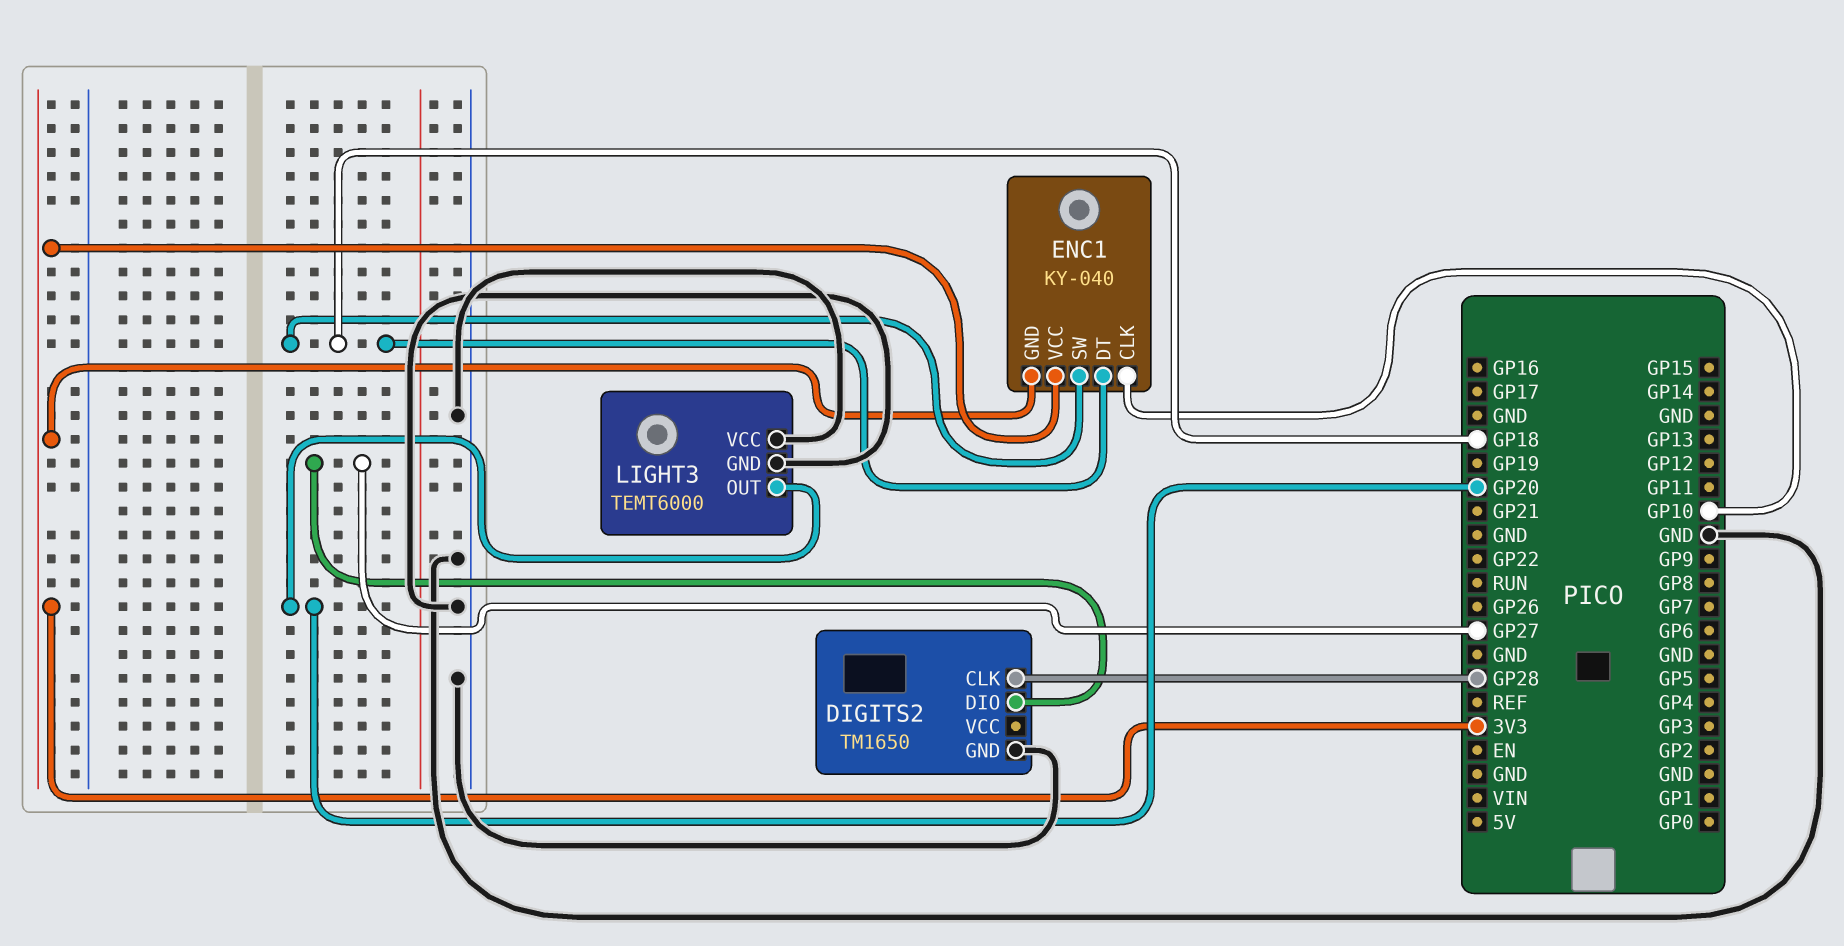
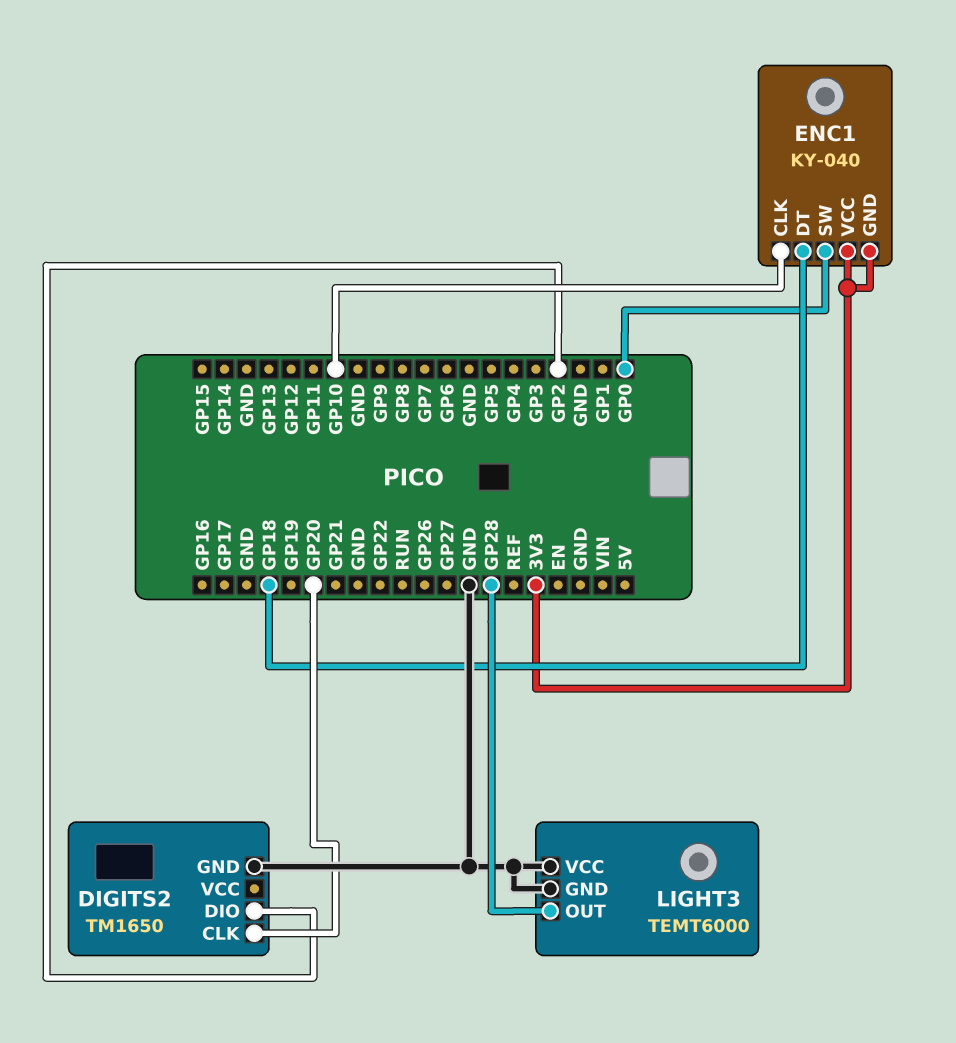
DIGITS2 pin CLK: GP28 -> GP20
DIGITS2 pin DIO: GP27 -> GP2
ENC1 pin SW: GP18 -> GP0
LIGHT3 pin OUT: GP20 -> GP28

